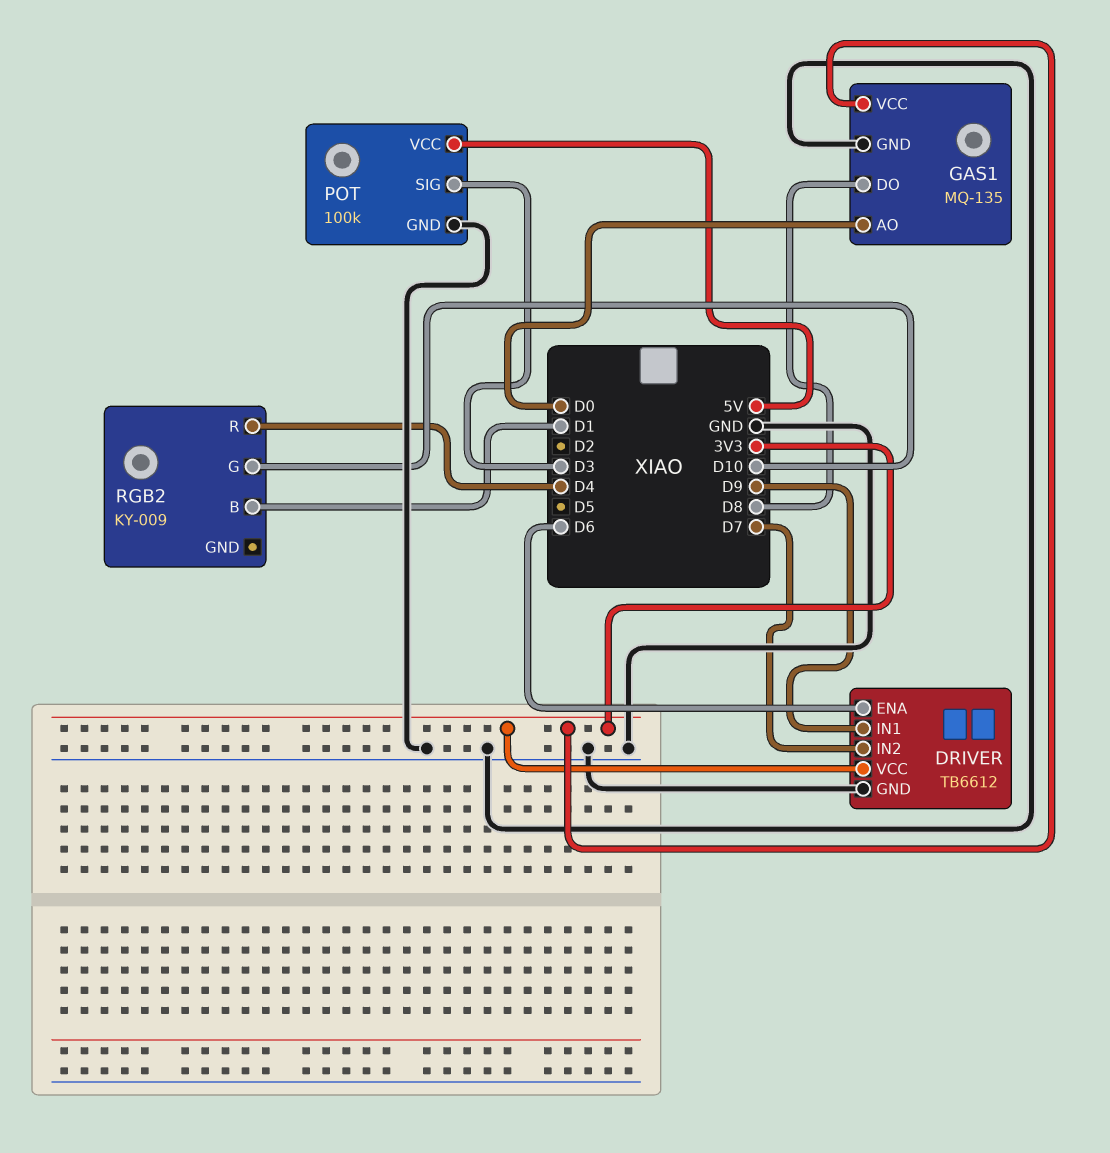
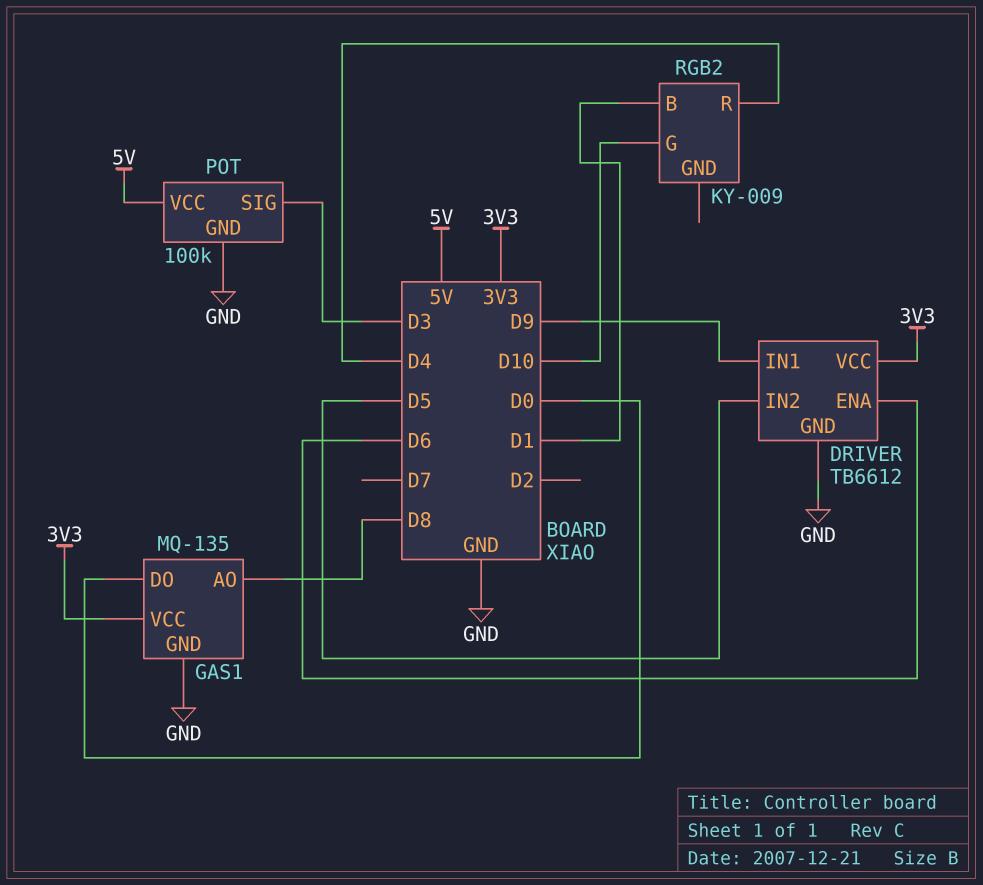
DRIVER pin IN2: D7 -> D5
GAS1 pin AO: D0 -> D8
GAS1 pin DO: D8 -> D0

